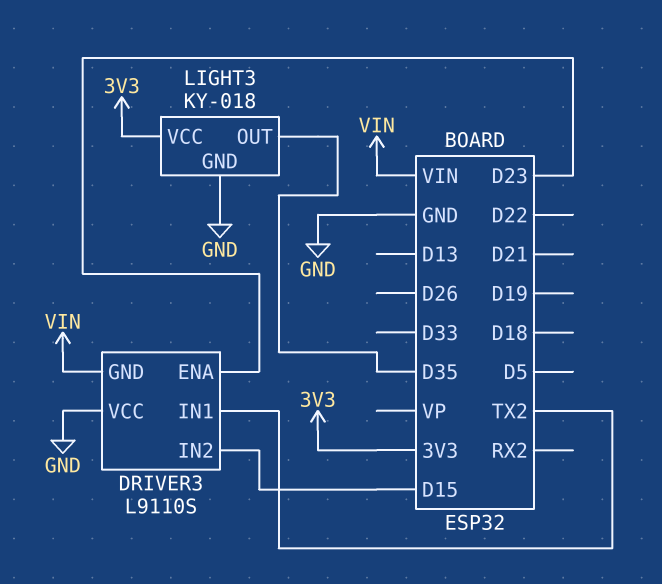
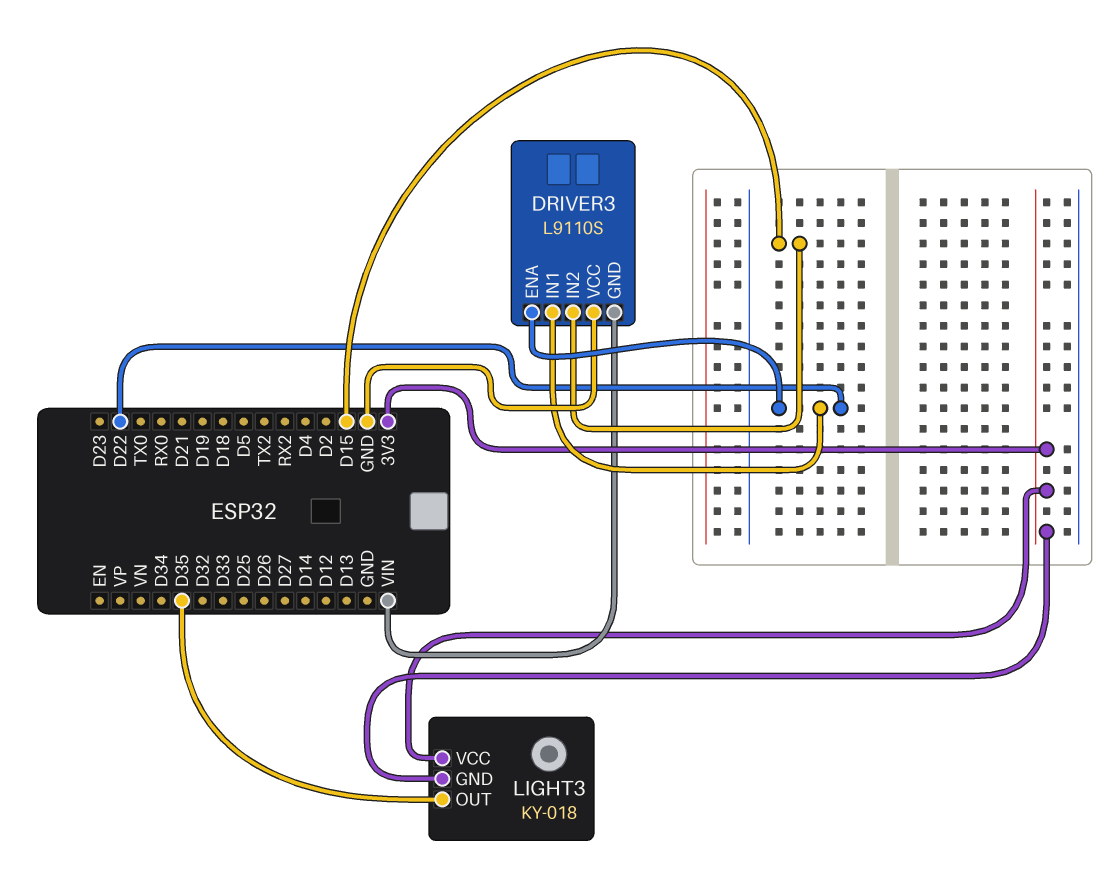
DRIVER3 pin ENA: D23 -> D22
DRIVER3 pin IN1: TX2 -> D22
LIGHT3 pin GND: GND -> 3V3

